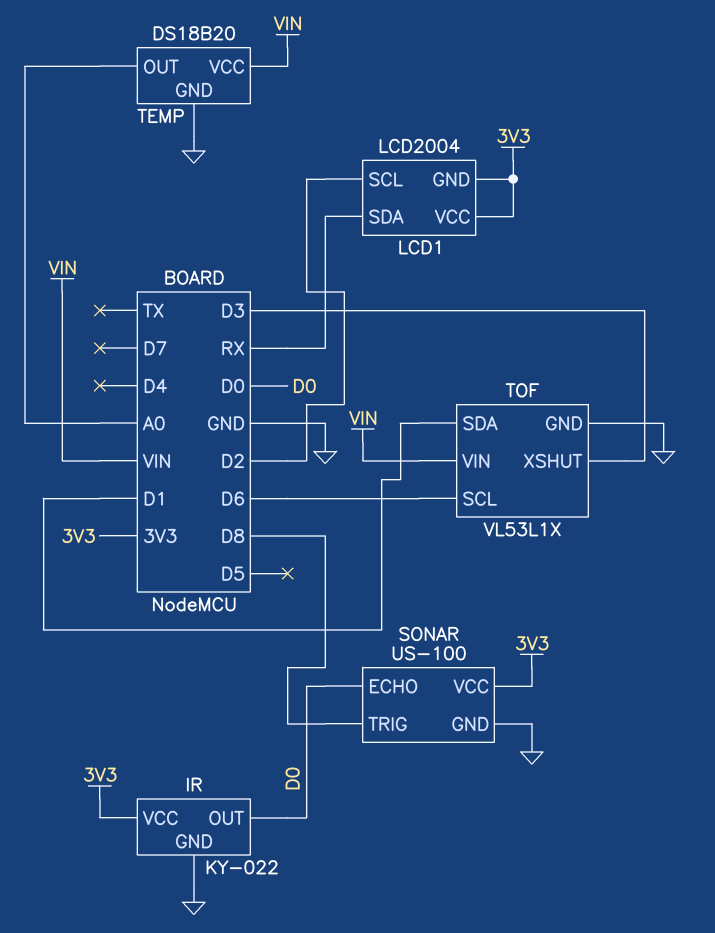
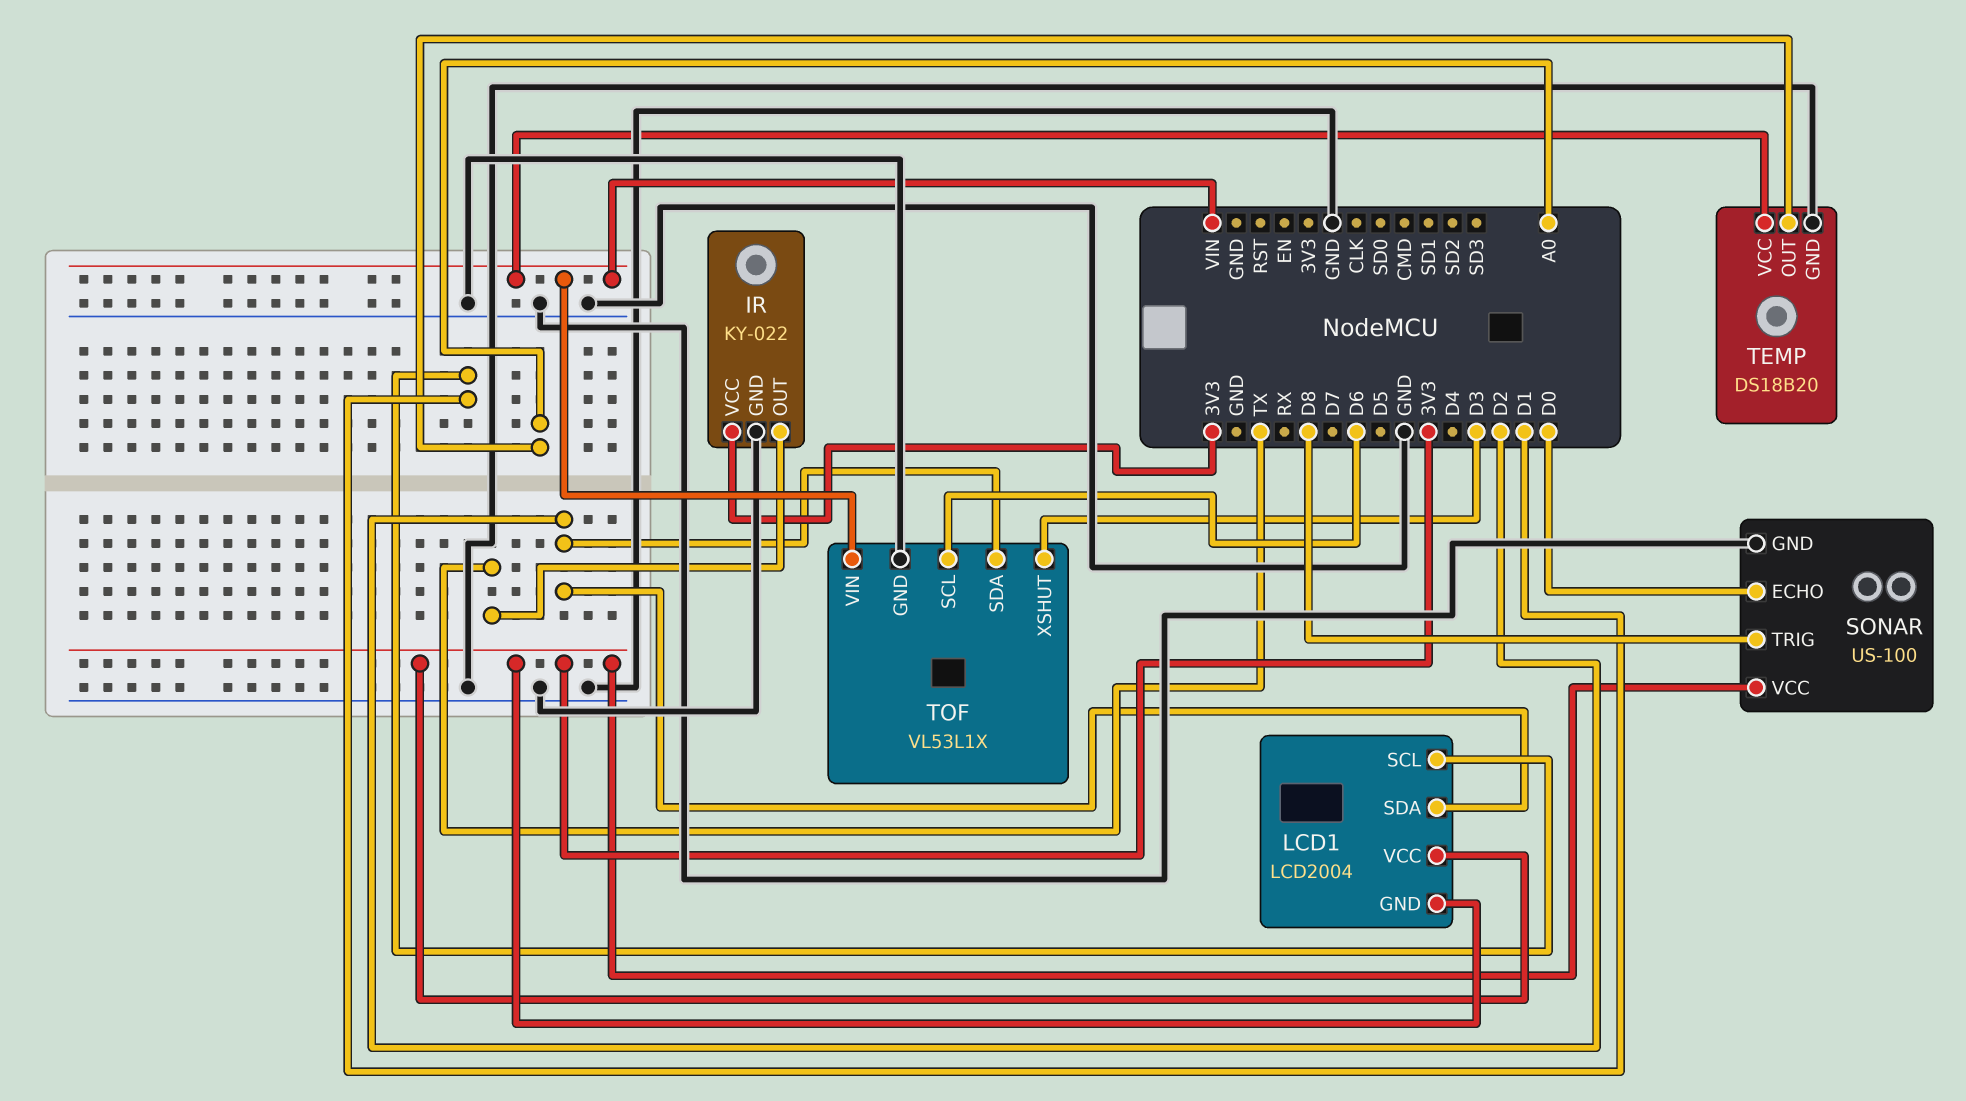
IR pin OUT: D0 -> TX
LCD1 pin SCL: D2 -> D1
LCD1 pin SDA: RX -> D2
TOF pin SDA: D1 -> D2

